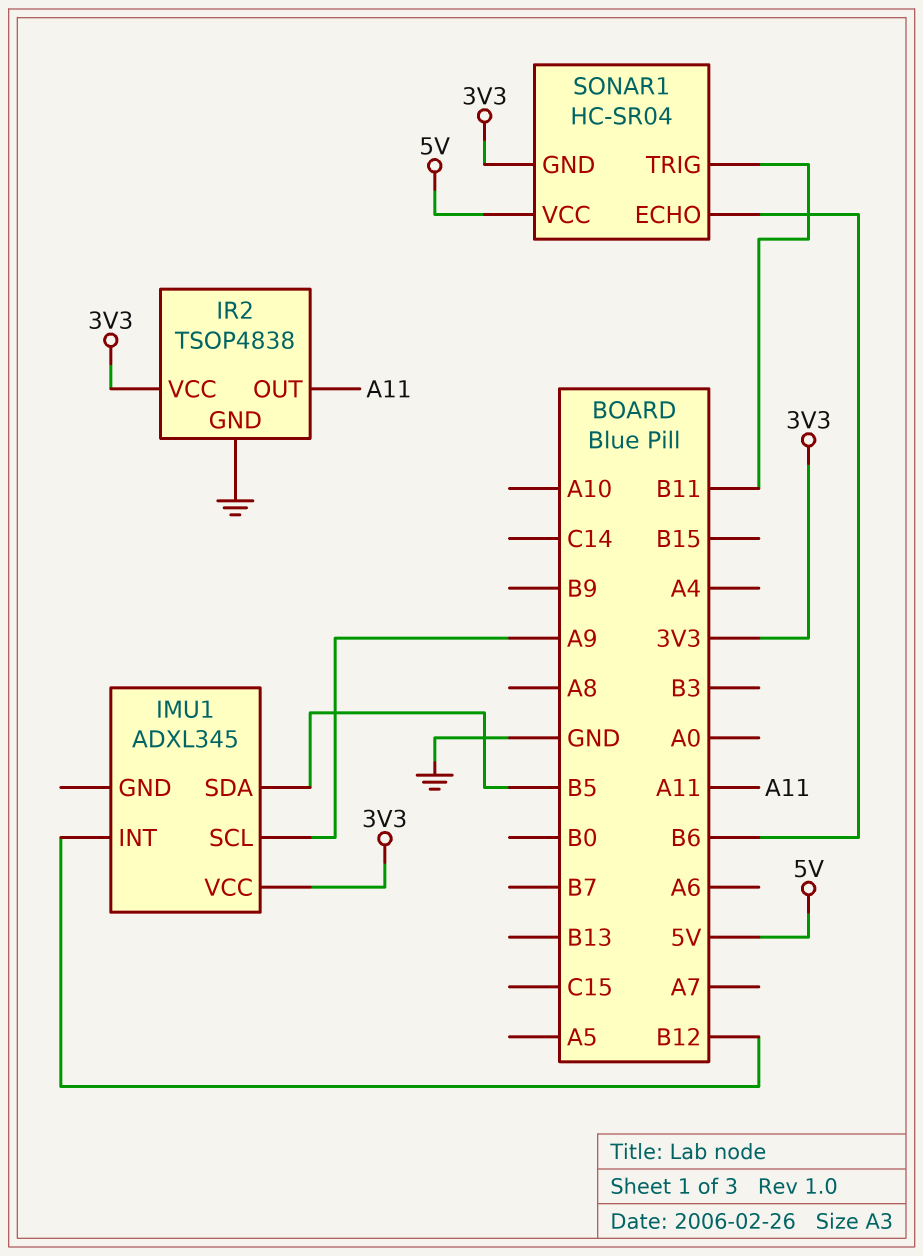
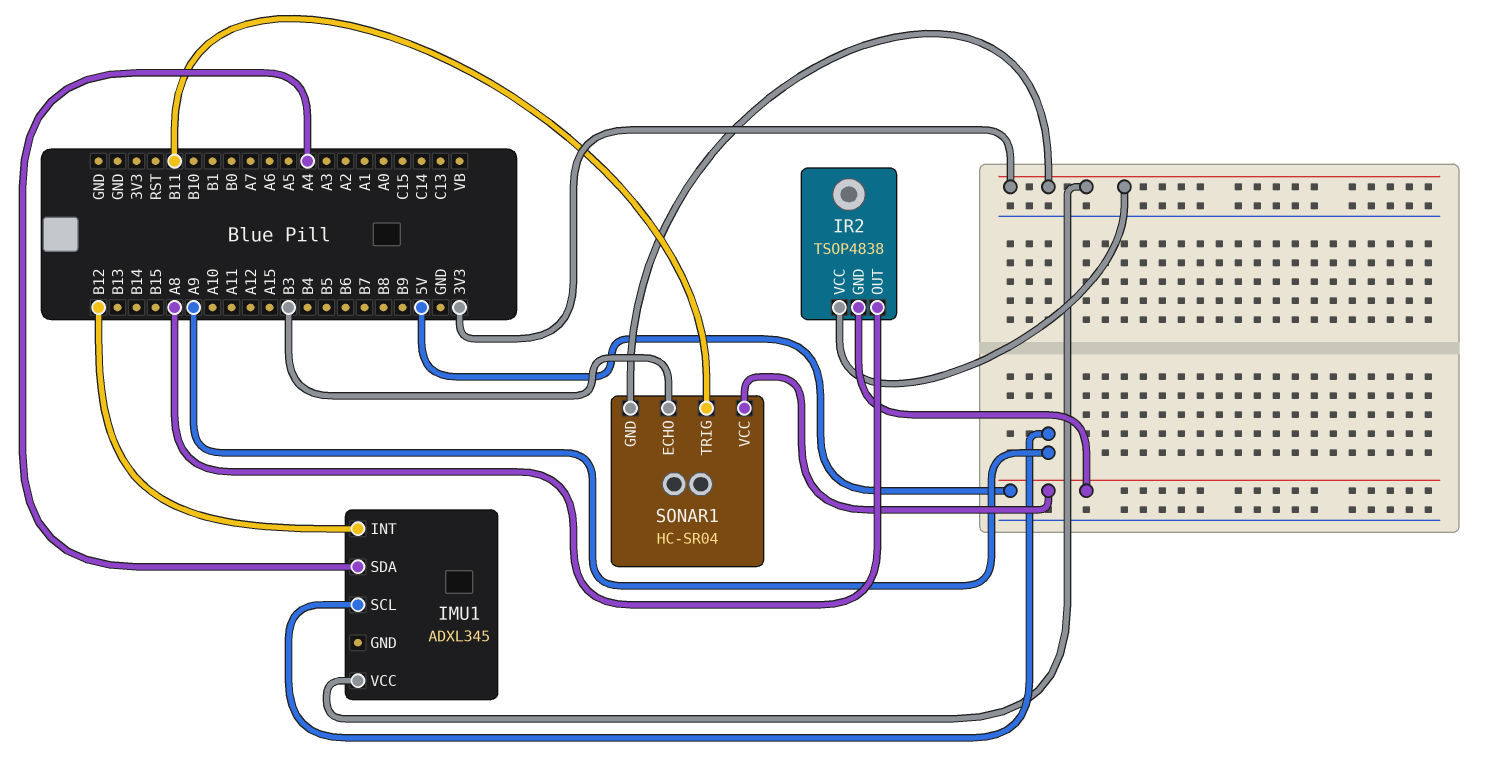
IMU1 pin SDA: B5 -> A4
IR2 pin GND: GND -> 5V
IR2 pin OUT: A11 -> A8
SONAR1 pin ECHO: B6 -> B3

